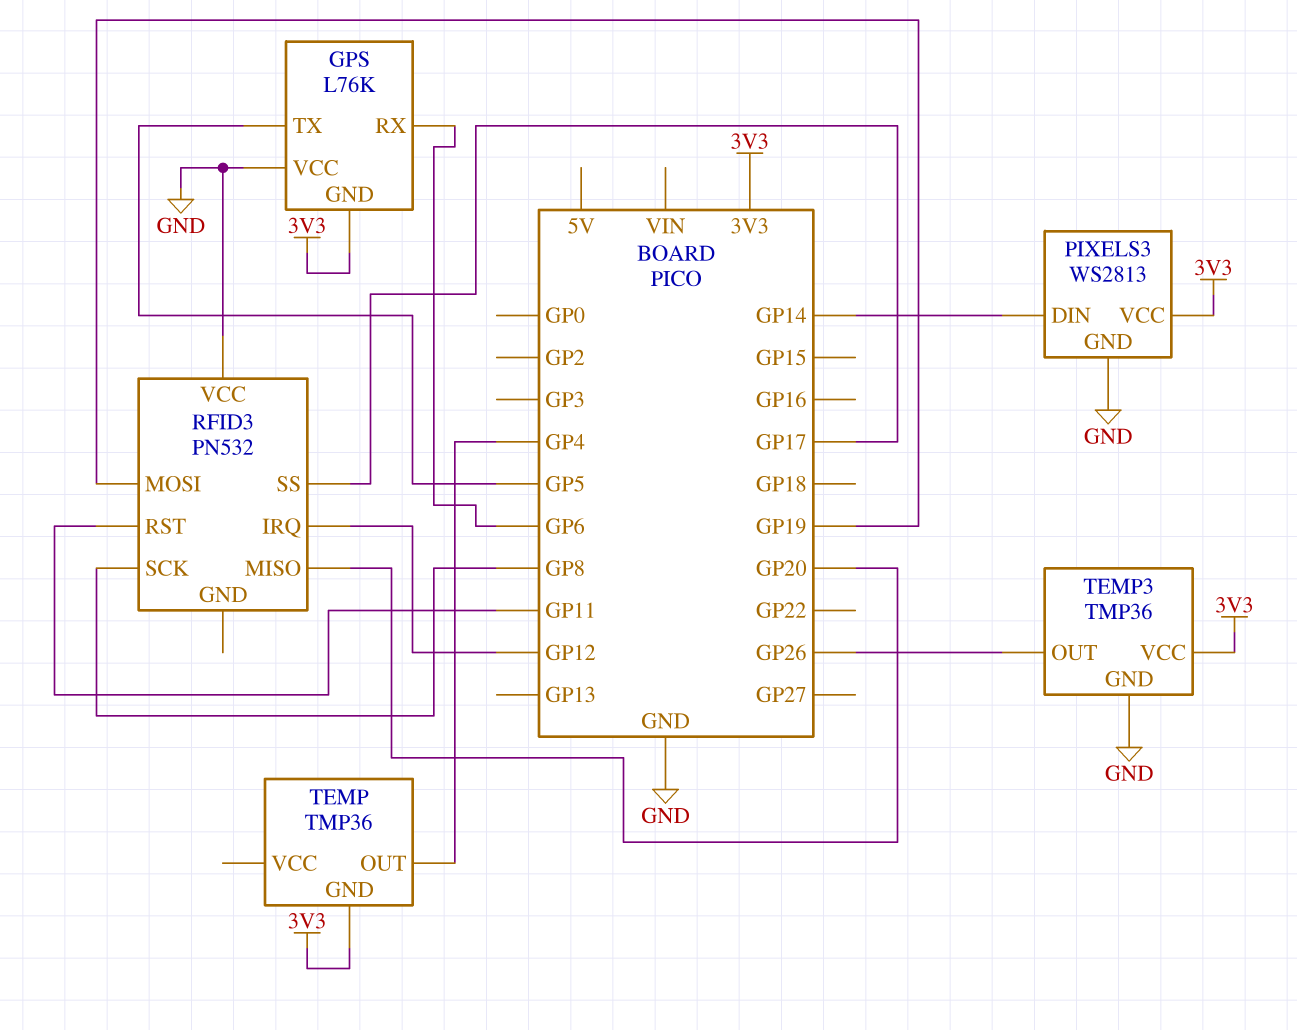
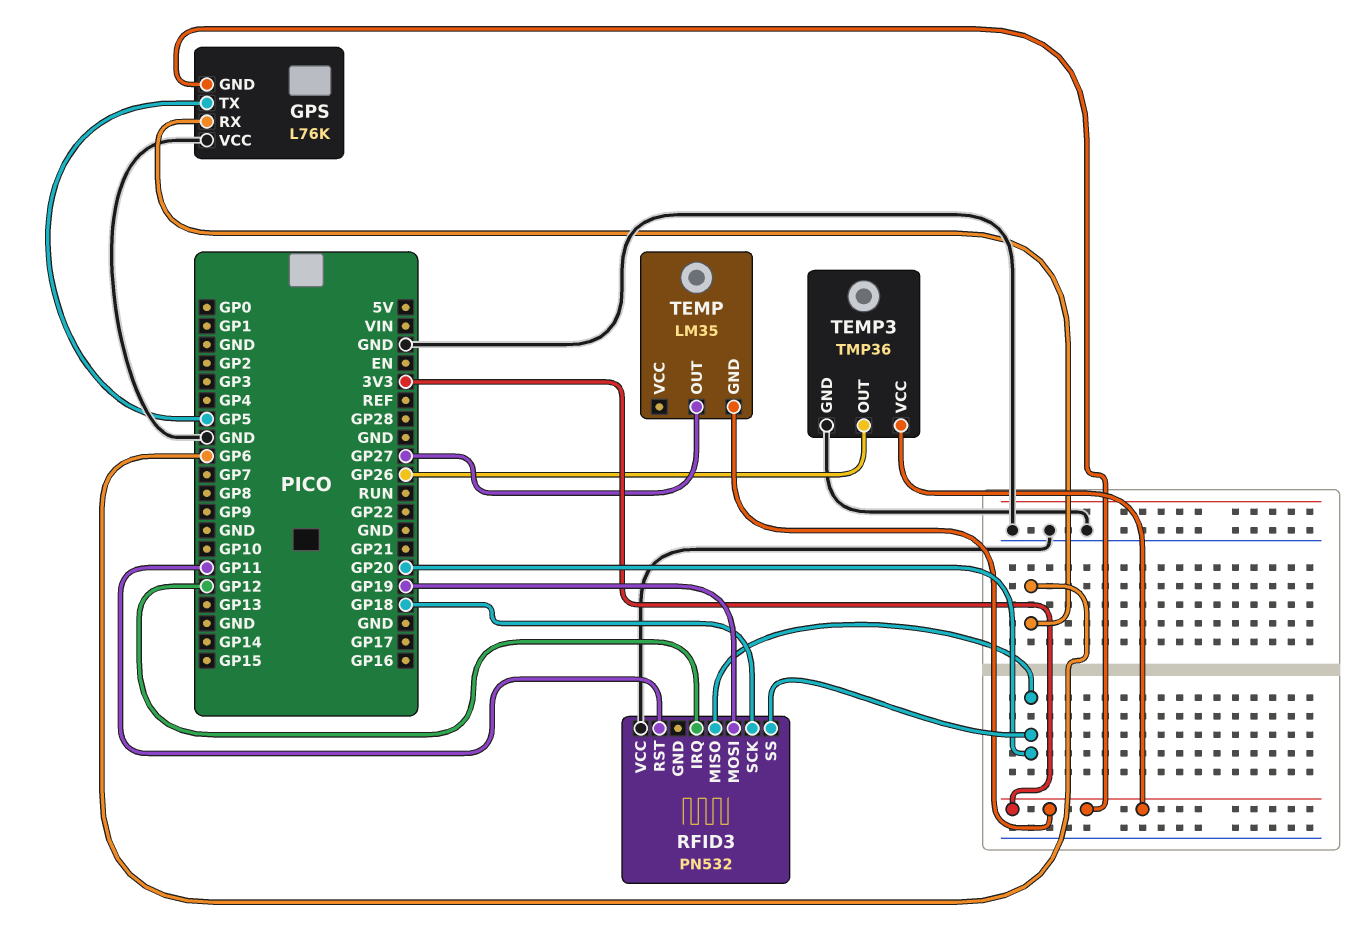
PIXELS3: WS2813 -> none
PIXELS3 pin DIN: GP14 -> none
PIXELS3 pin GND: GND -> none
PIXELS3 pin VCC: 3V3 -> none
RFID3 pin SCK: GP8 -> GP18
RFID3 pin SS: GP17 -> GP20
TEMP: TMP36 -> LM35
TEMP pin OUT: GP4 -> GP27

